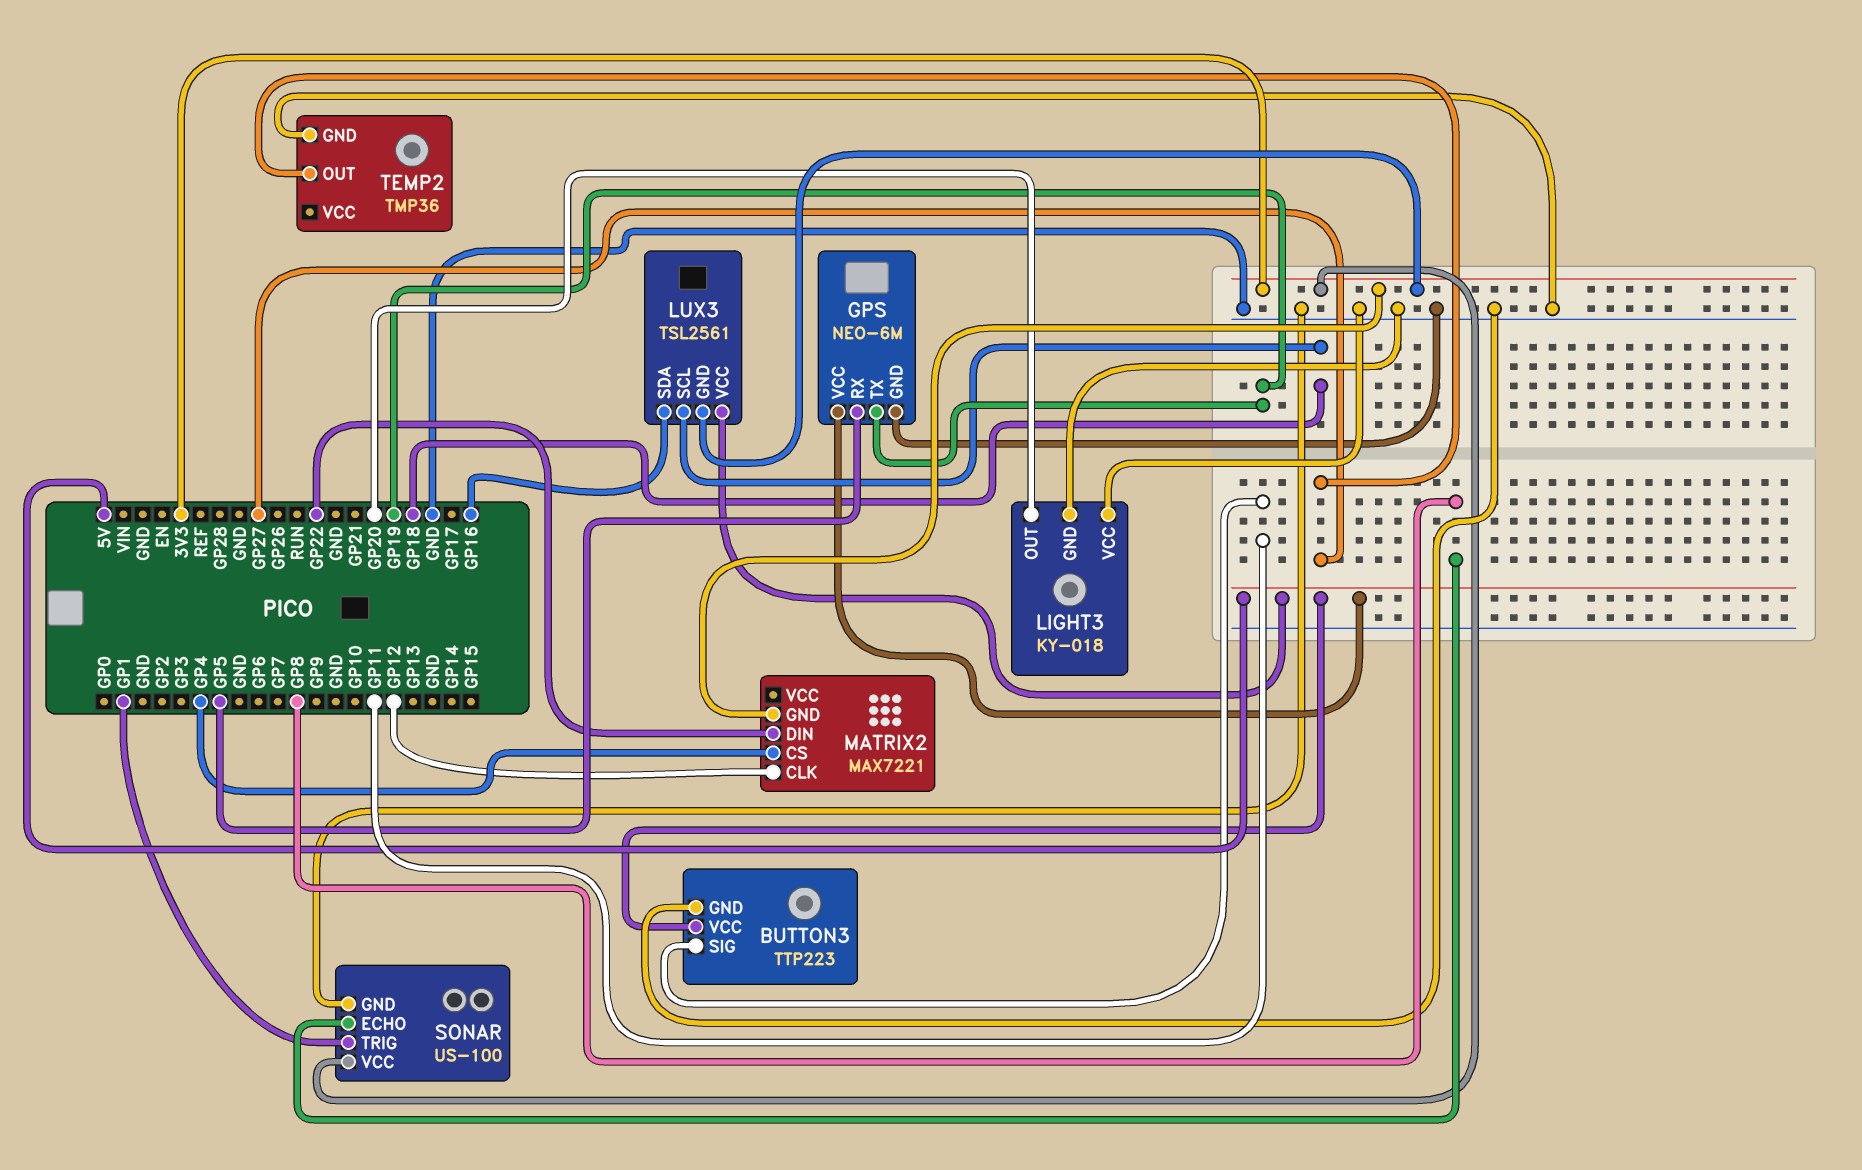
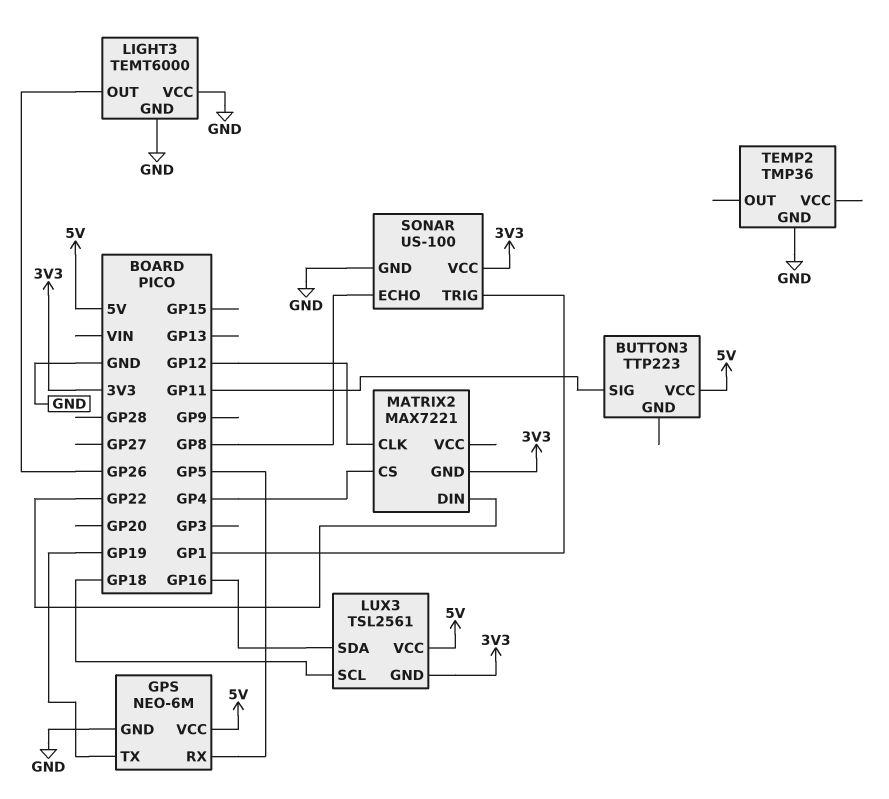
BUTTON3 pin GND: GND -> none
LIGHT3: KY-018 -> TEMT6000
LIGHT3 pin OUT: GP20 -> GP26
TEMP2 pin OUT: GP27 -> none

